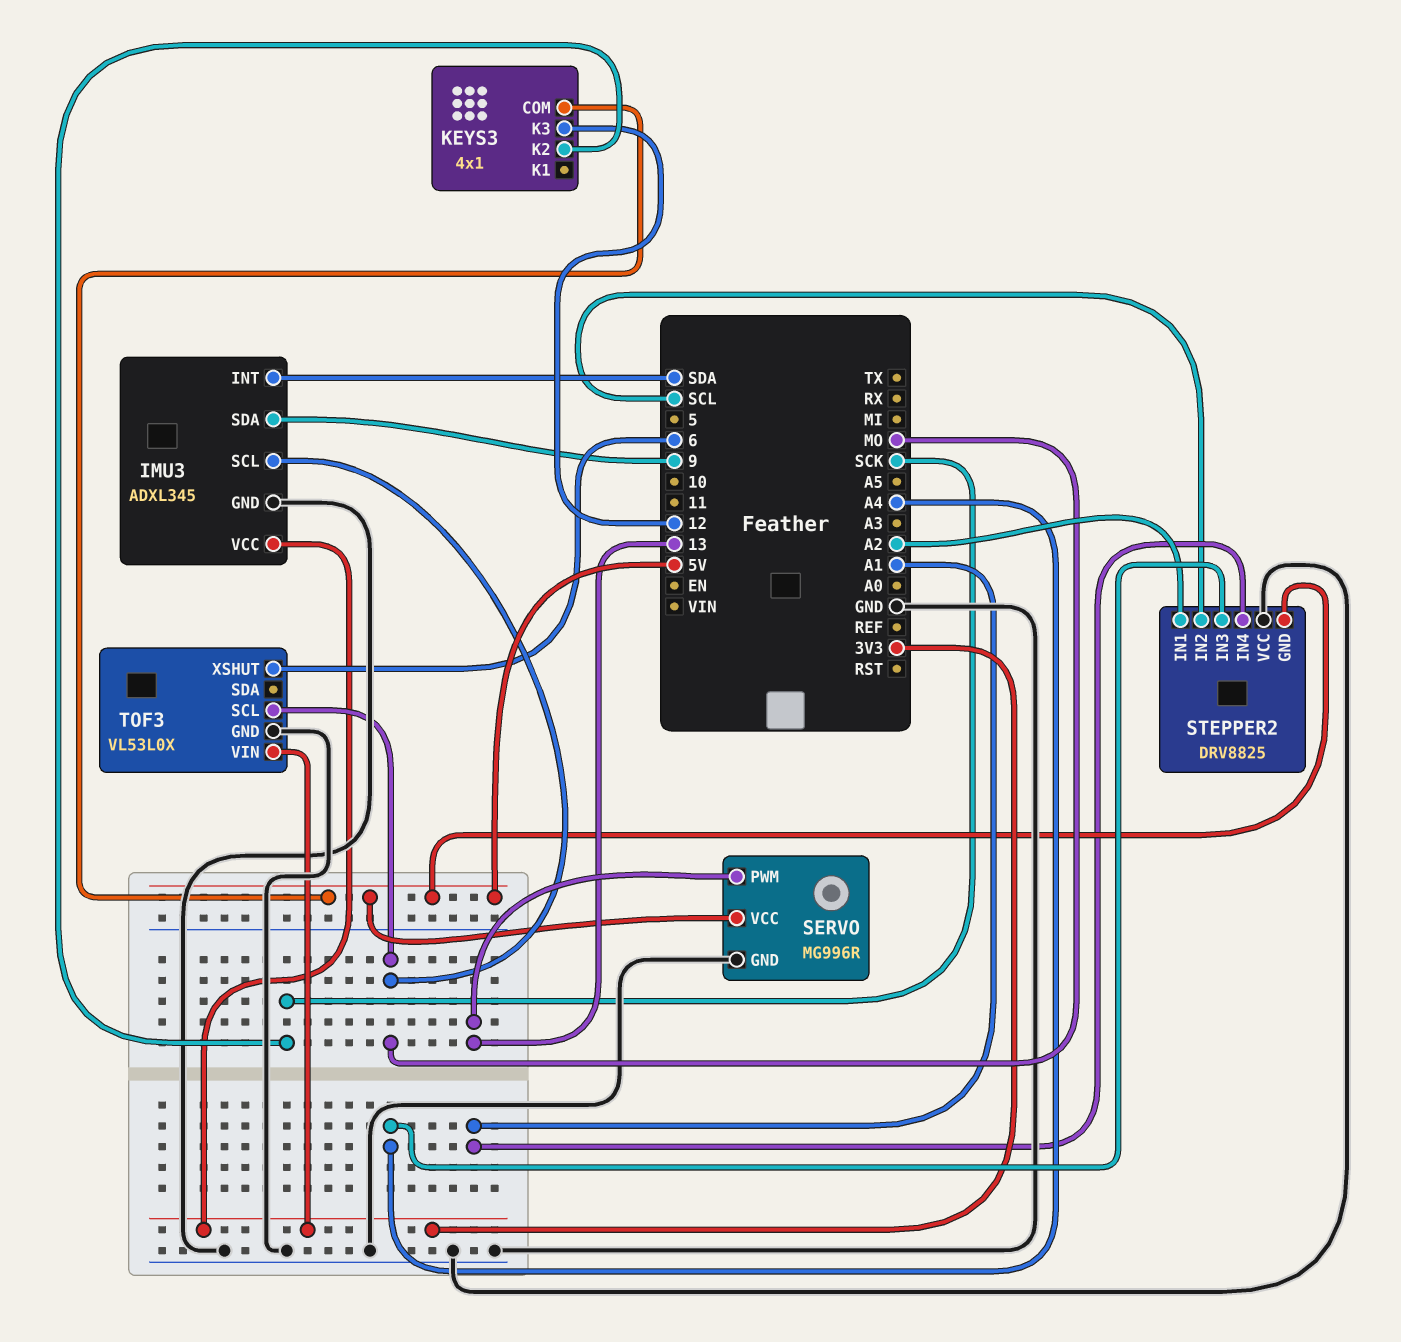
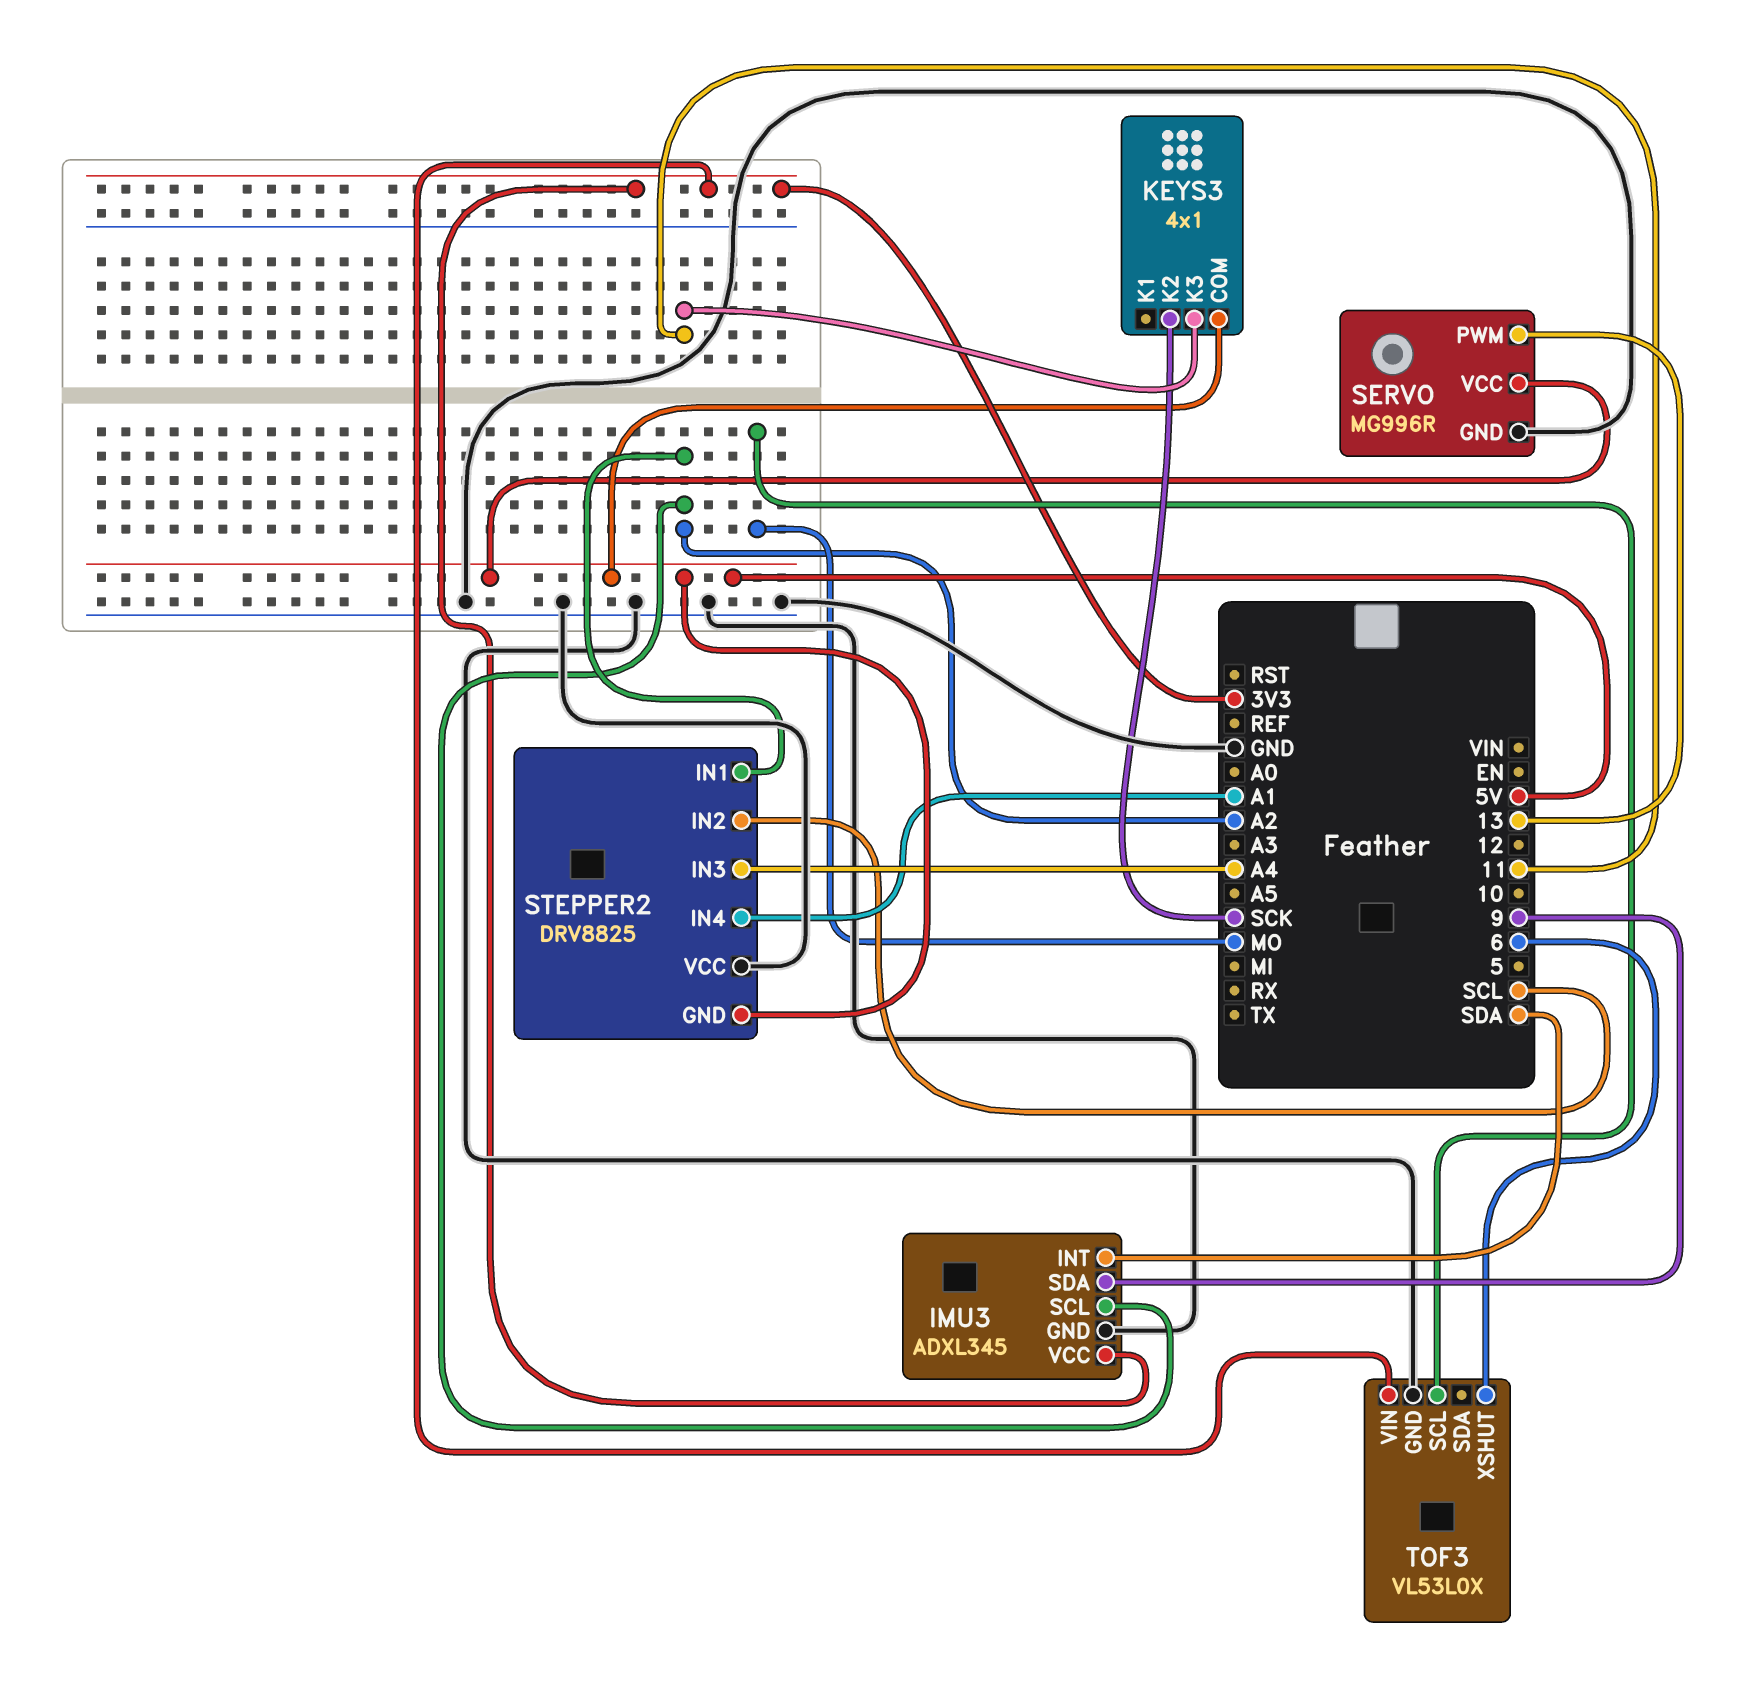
IMU3 pin SCL: MO -> A2
KEYS3 pin K3: 12 -> 11

